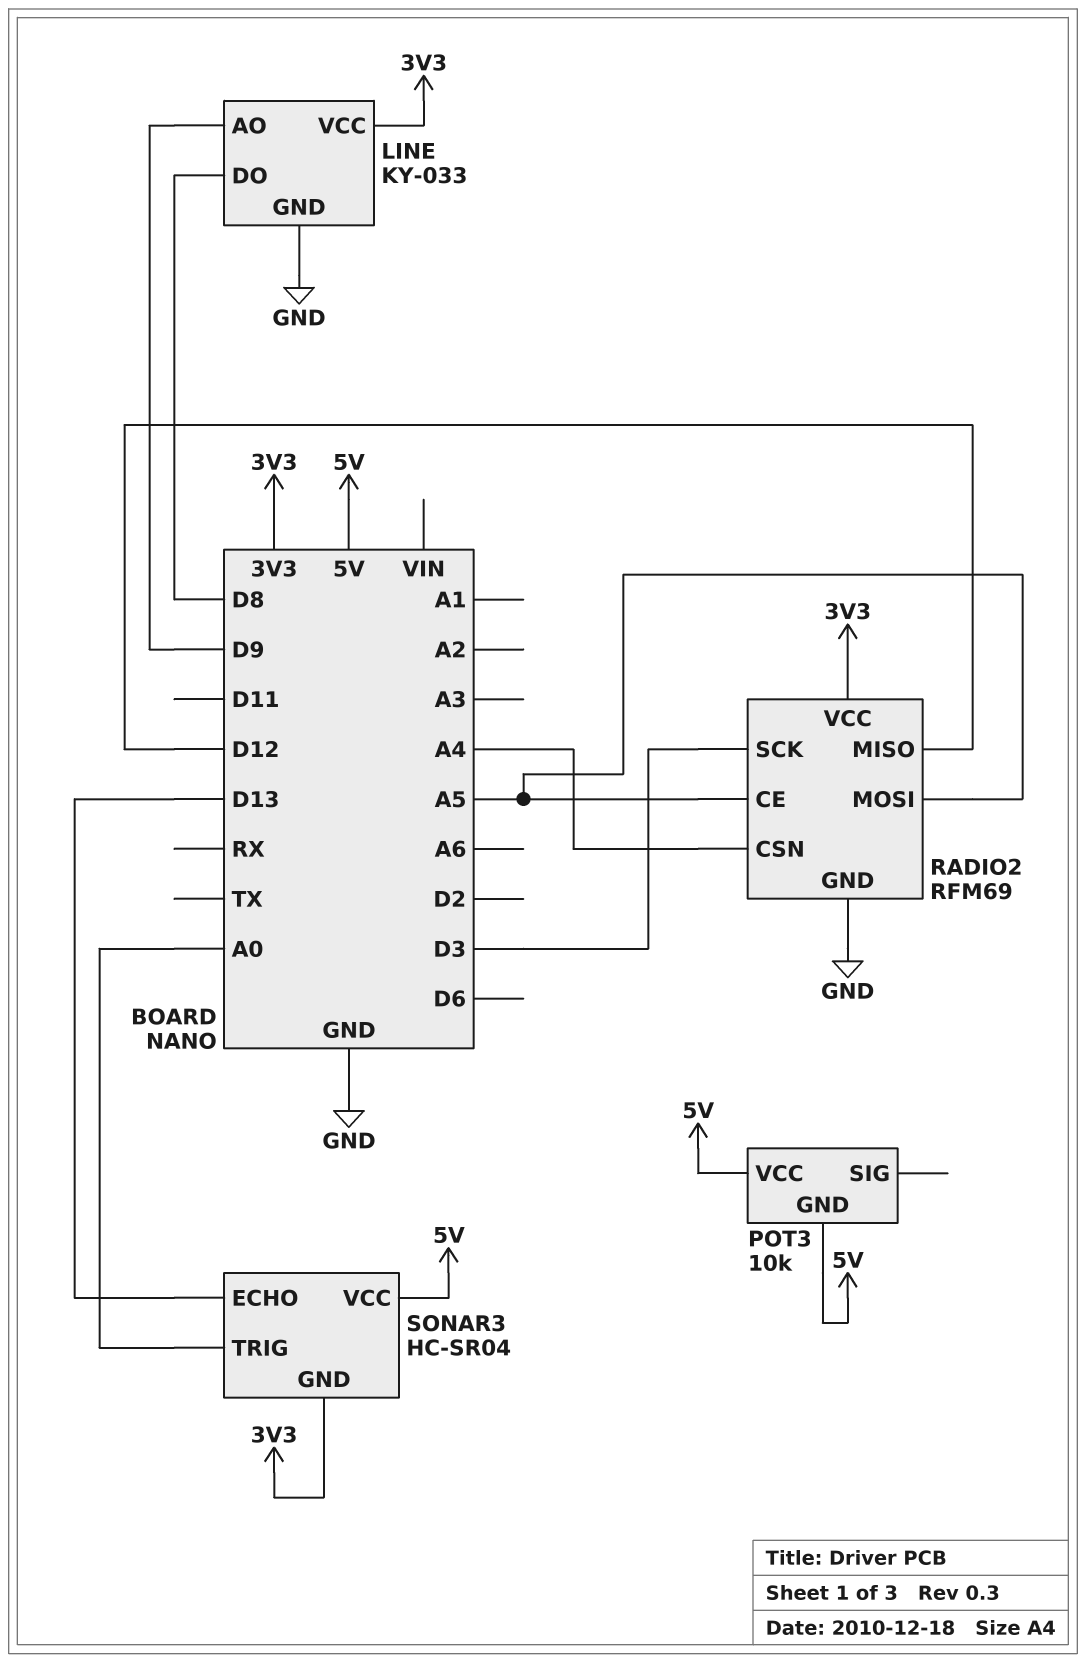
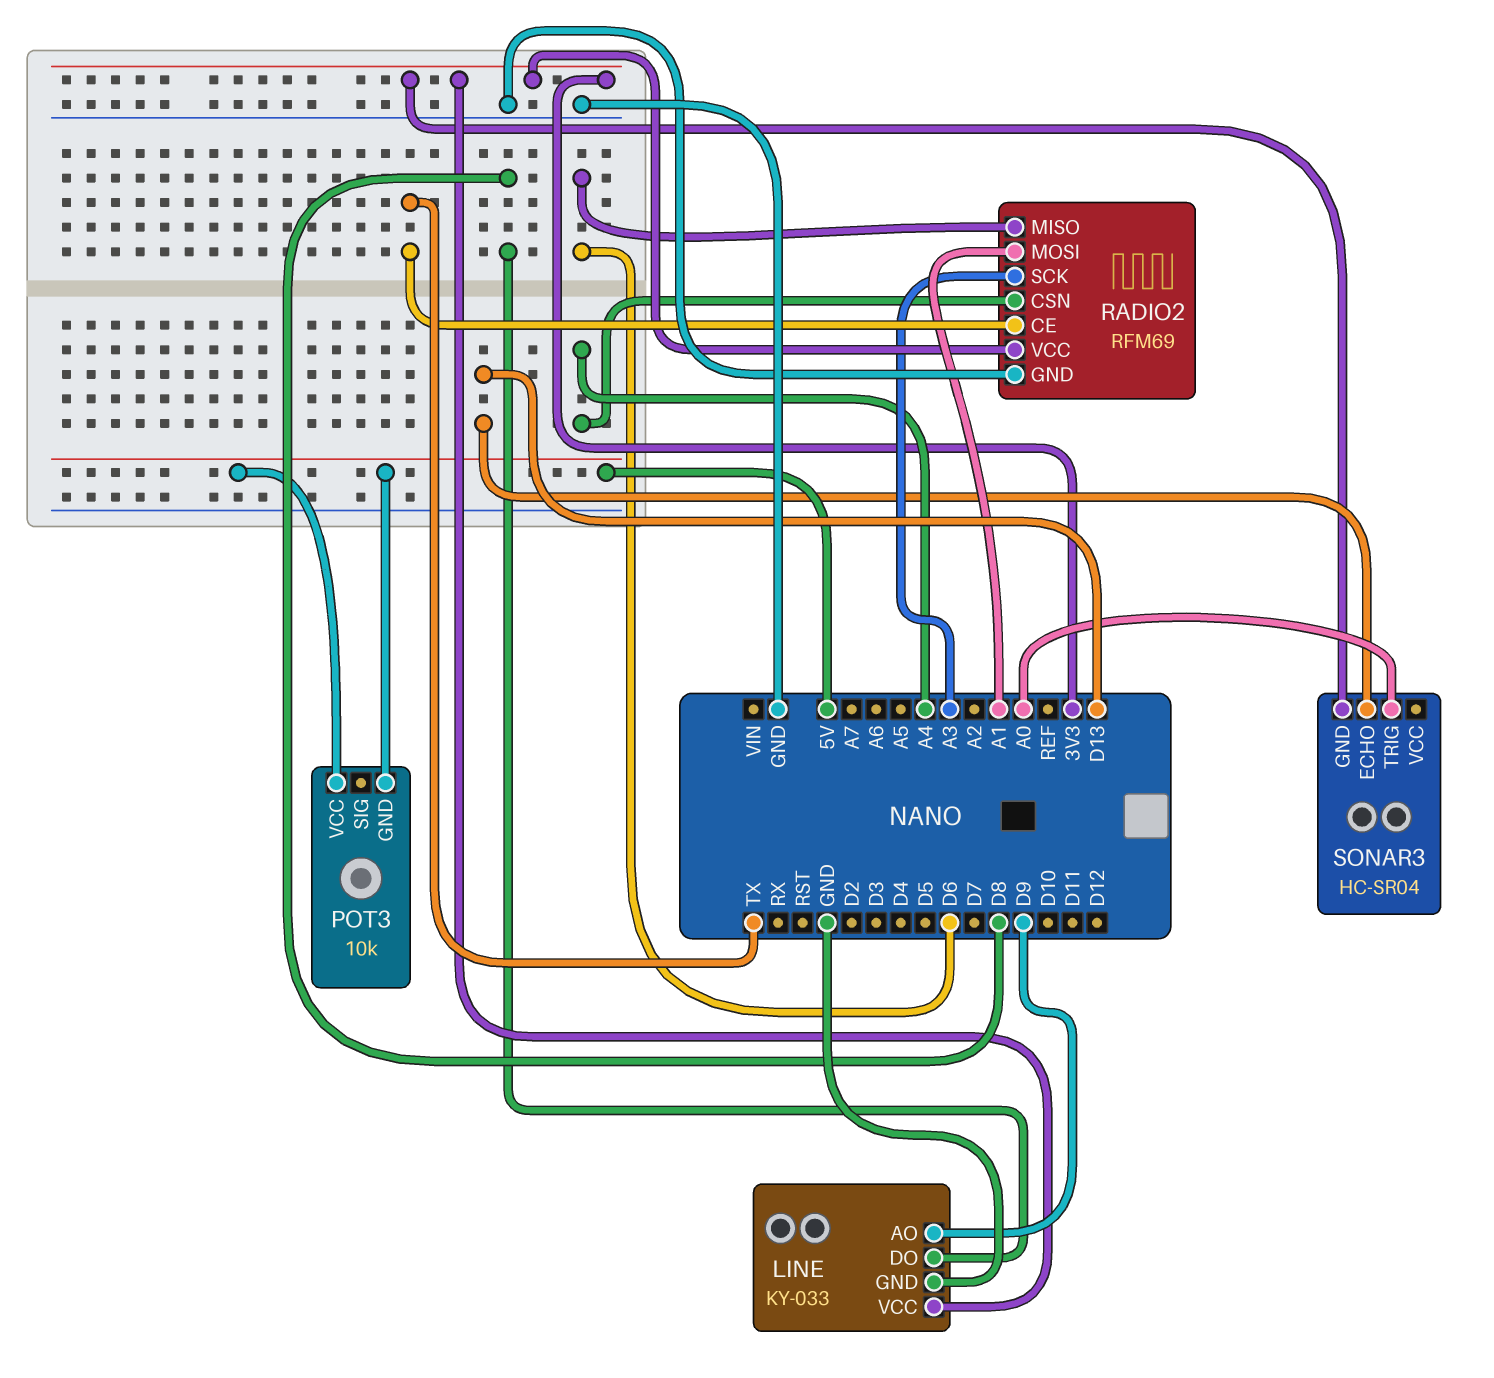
RADIO2 pin CE: A5 -> TX
RADIO2 pin MISO: D12 -> D6
RADIO2 pin MOSI: A5 -> A1
RADIO2 pin SCK: D3 -> A3
SONAR3 pin VCC: 5V -> none

